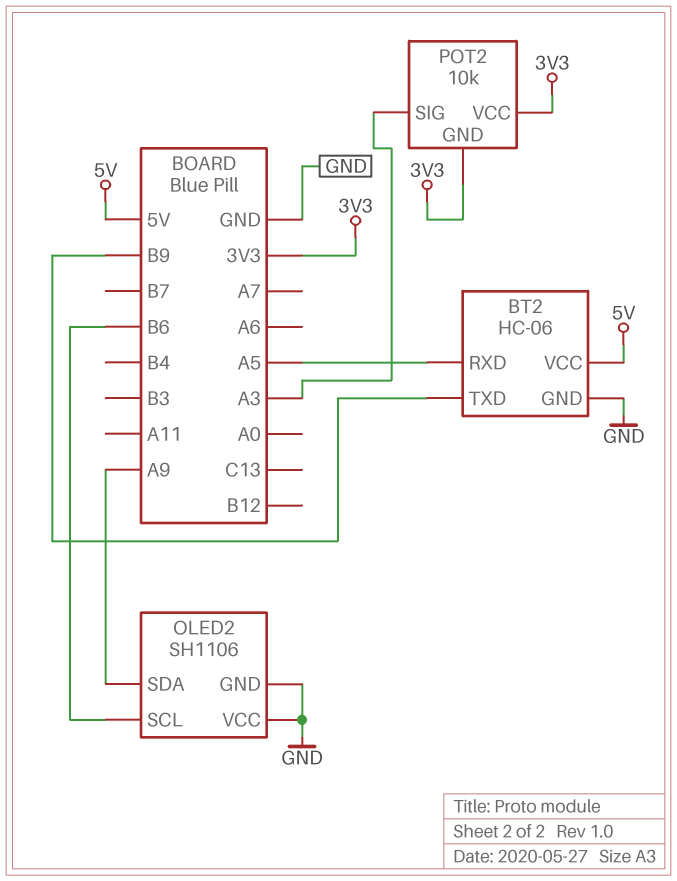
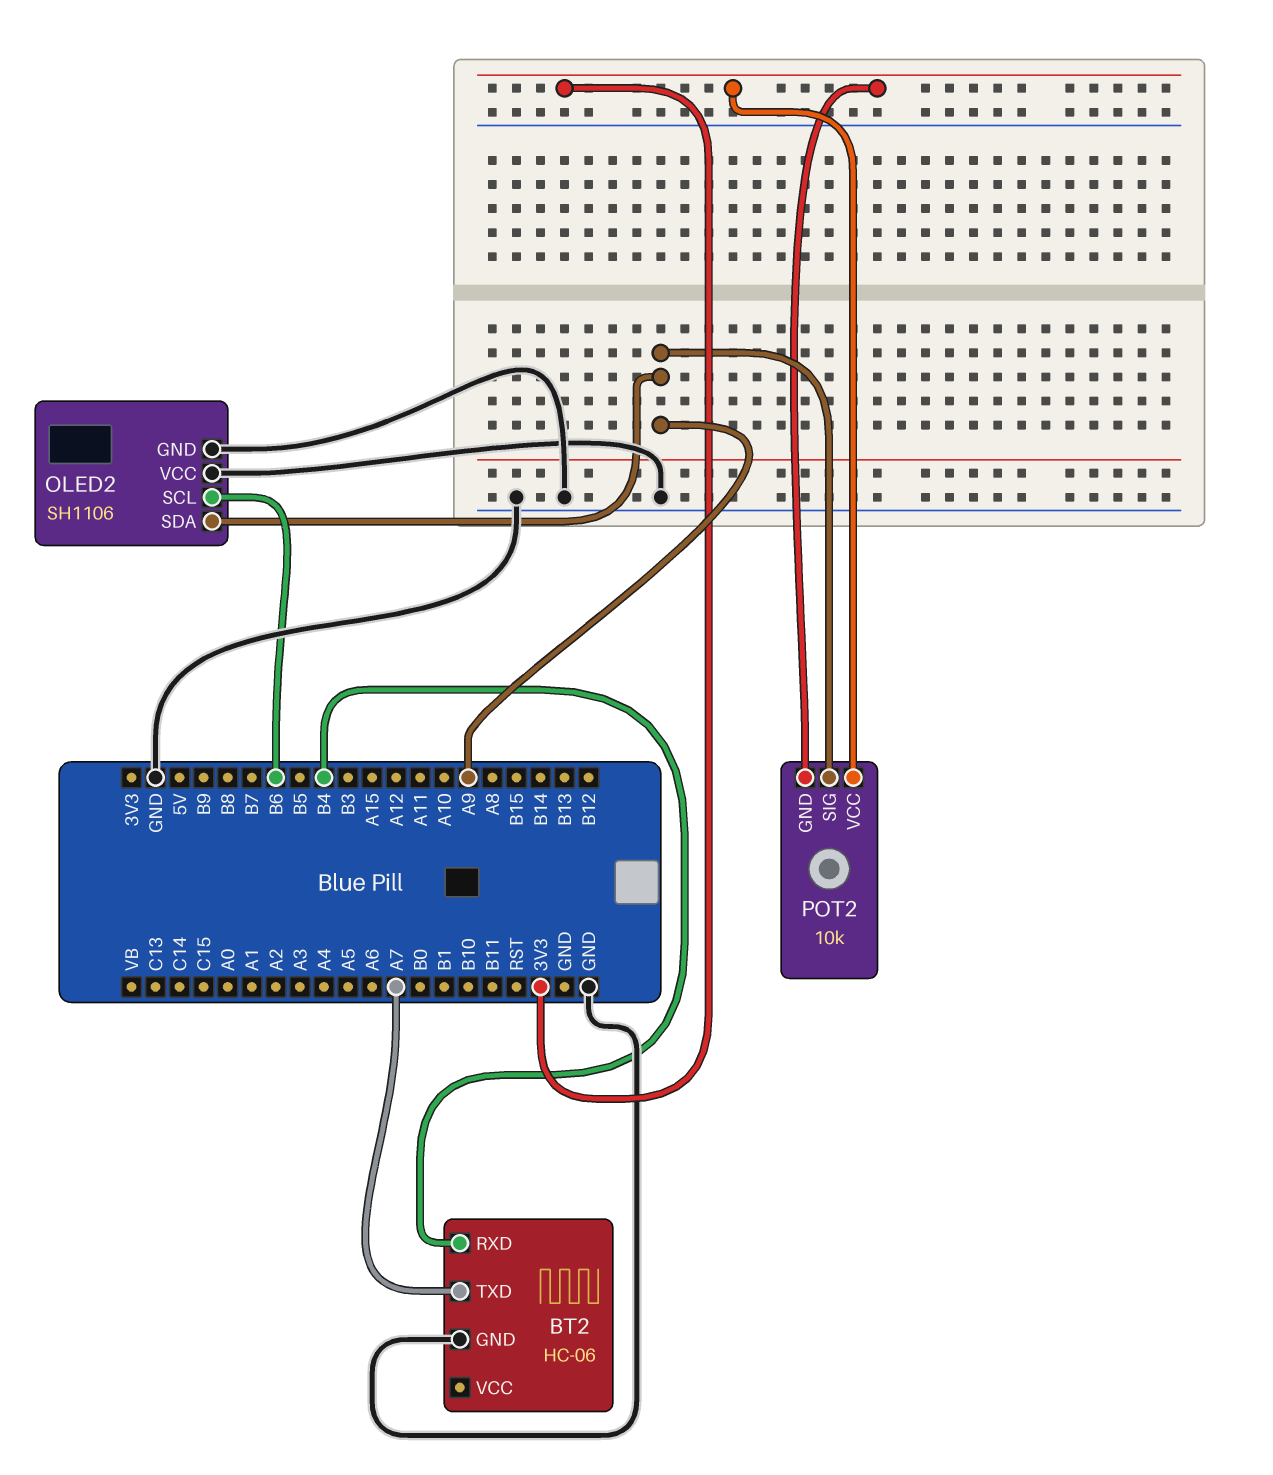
BT2 pin RXD: A5 -> B4
BT2 pin TXD: B9 -> A7
BT2 pin VCC: 5V -> none
POT2 pin SIG: A3 -> A9

